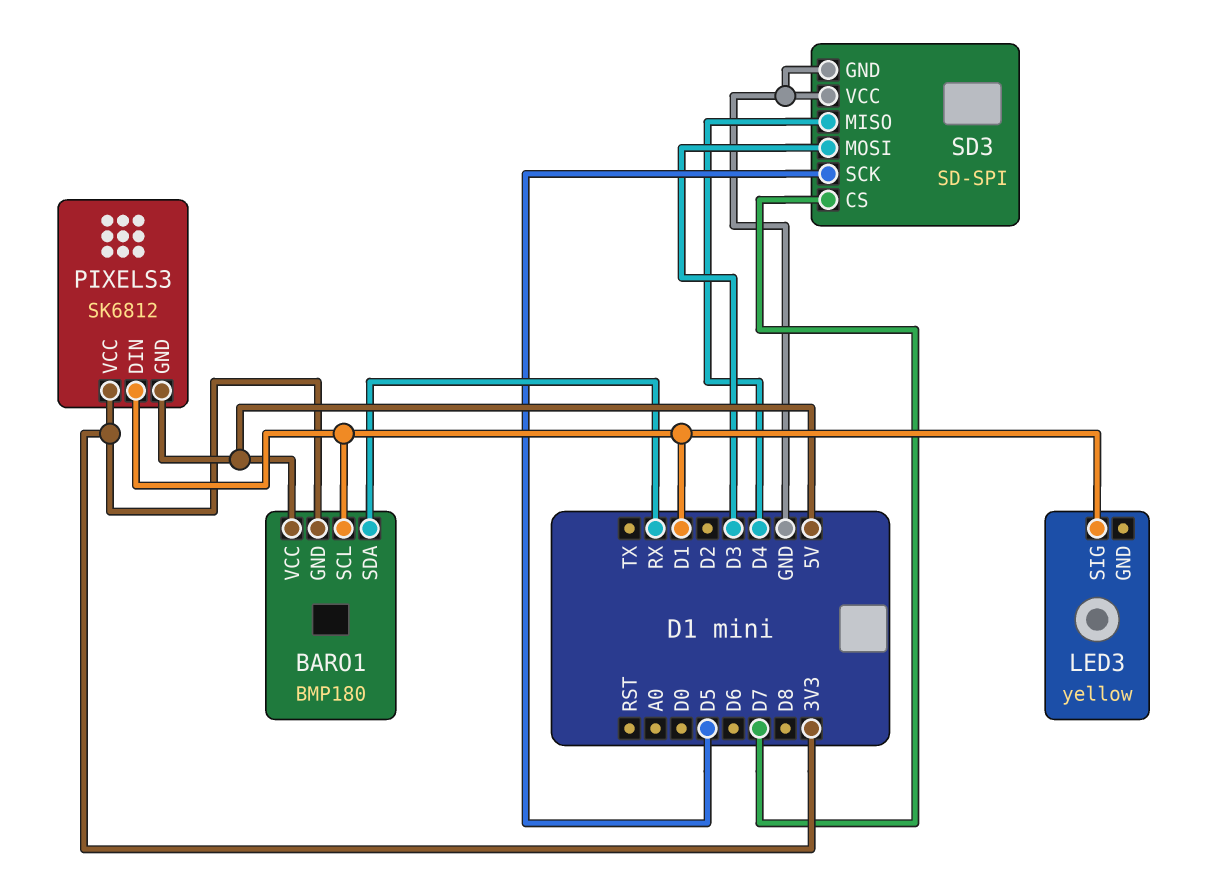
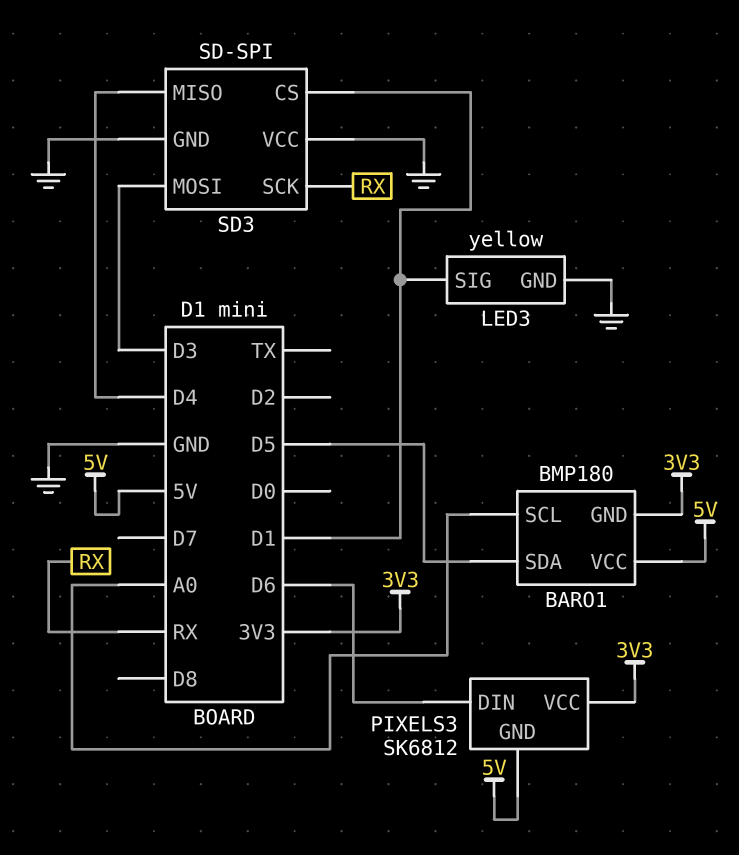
BARO1 pin SCL: D1 -> A0
BARO1 pin SDA: RX -> D5
LED3 pin GND: none -> GND
PIXELS3 pin DIN: D1 -> D6
SD3 pin CS: D7 -> D1
SD3 pin SCK: D5 -> RX

